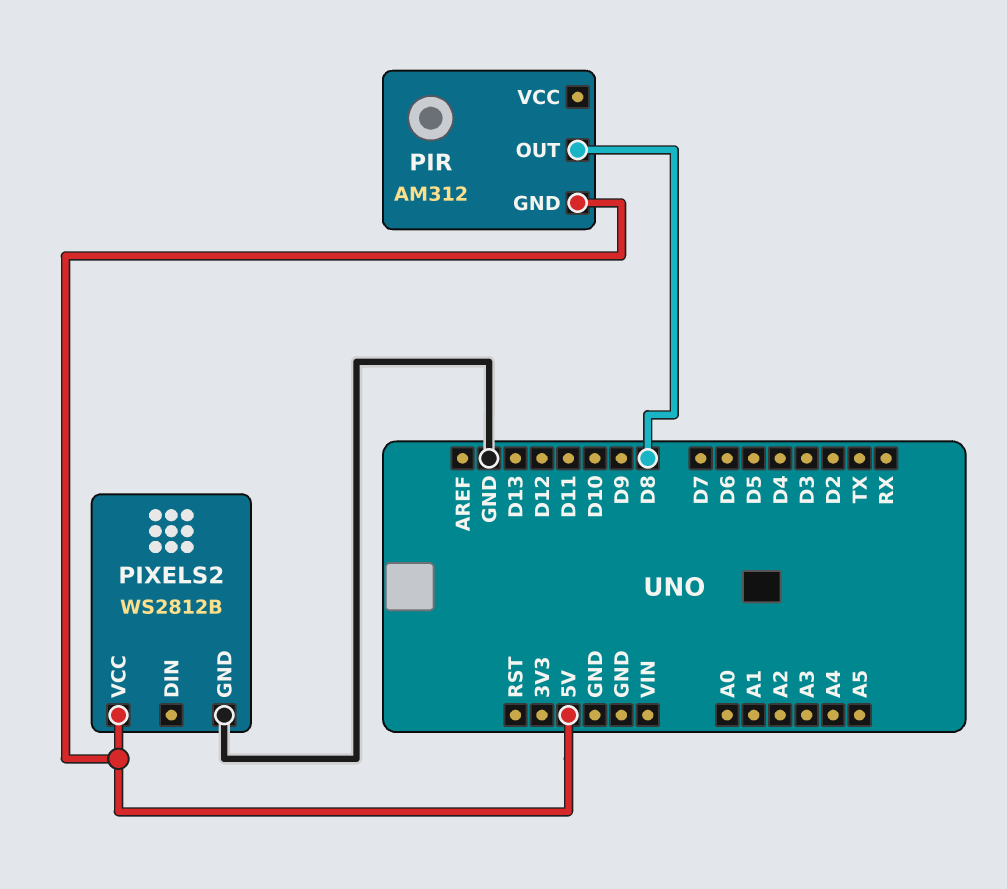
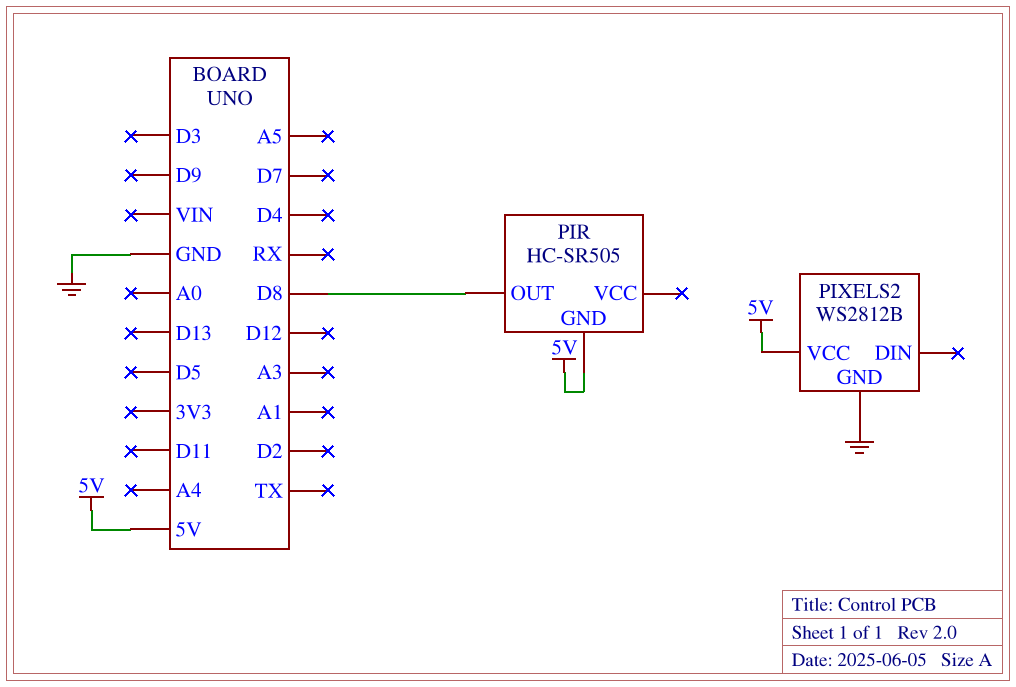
PIR: AM312 -> HC-SR505

